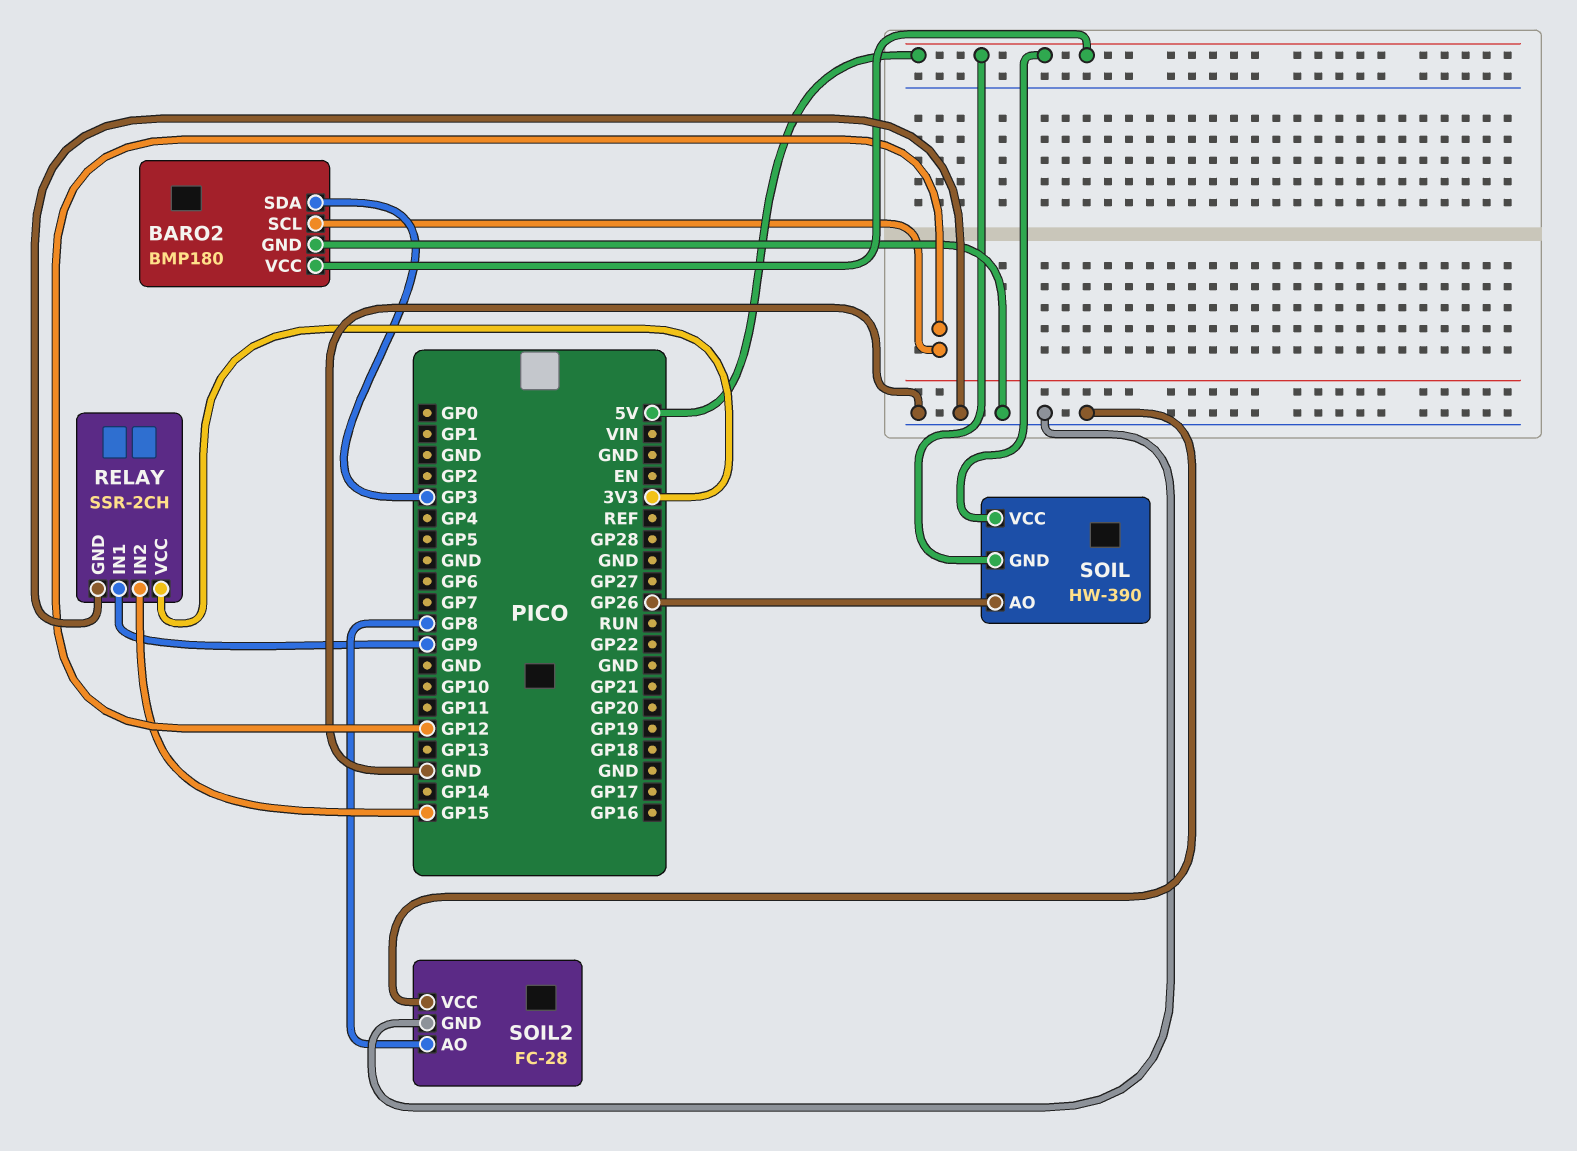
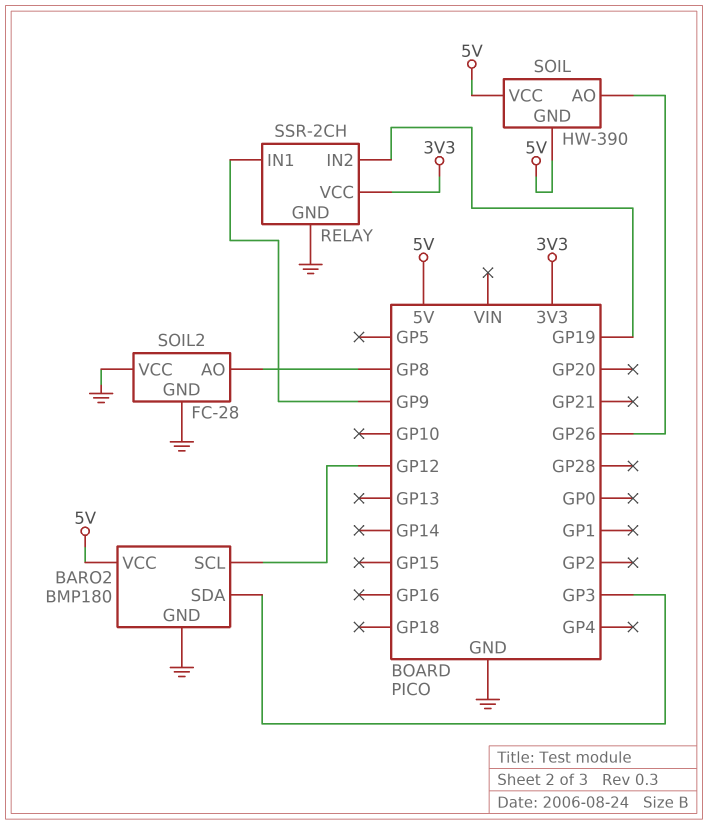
RELAY pin IN2: GP15 -> GP19

